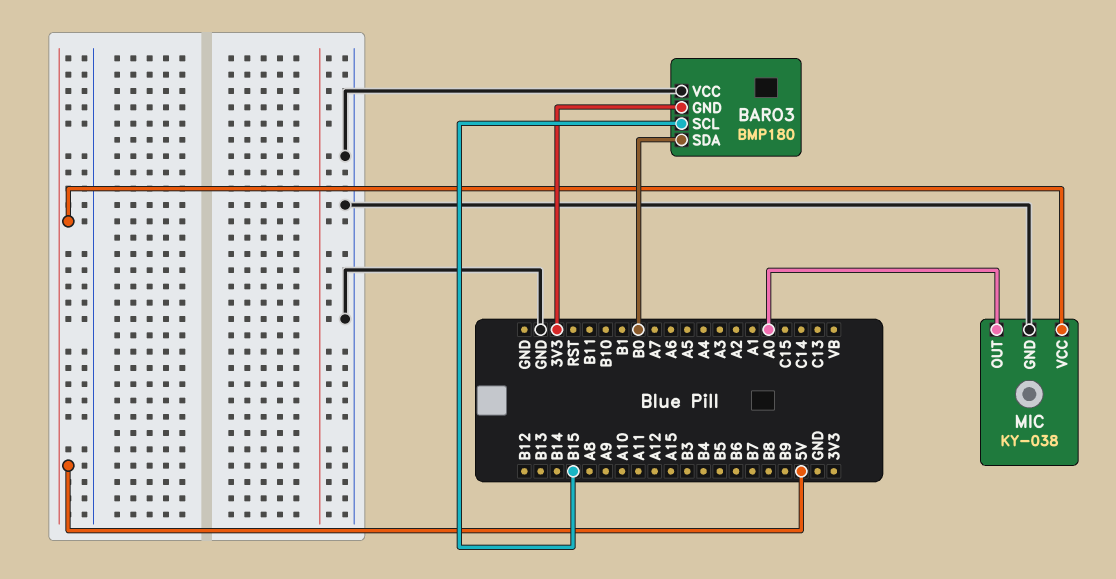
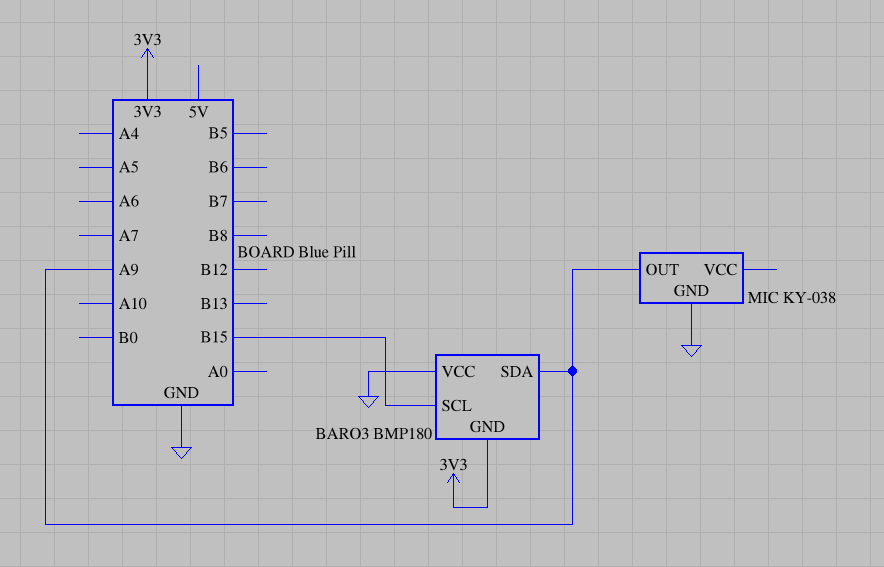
BARO3 pin SDA: B0 -> A9
MIC pin OUT: A0 -> A9
MIC pin VCC: 5V -> none

